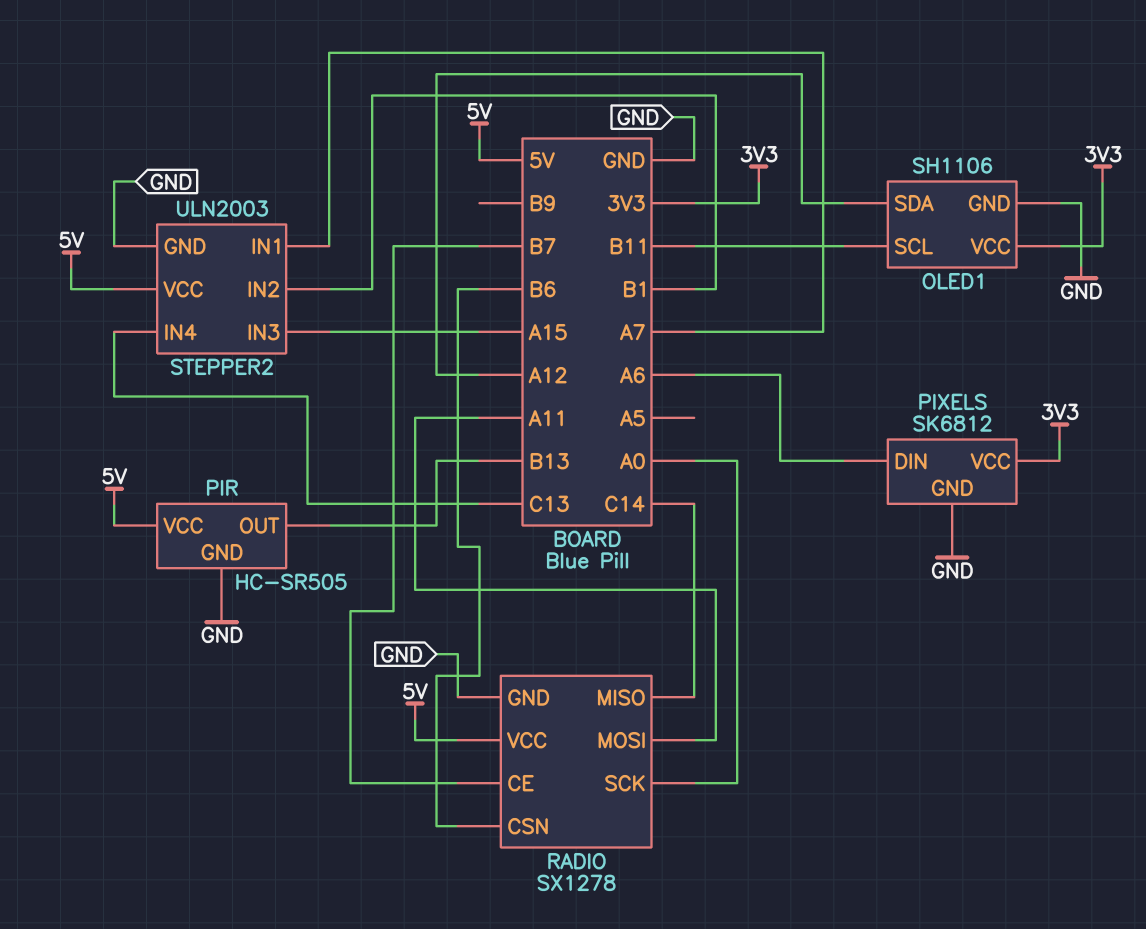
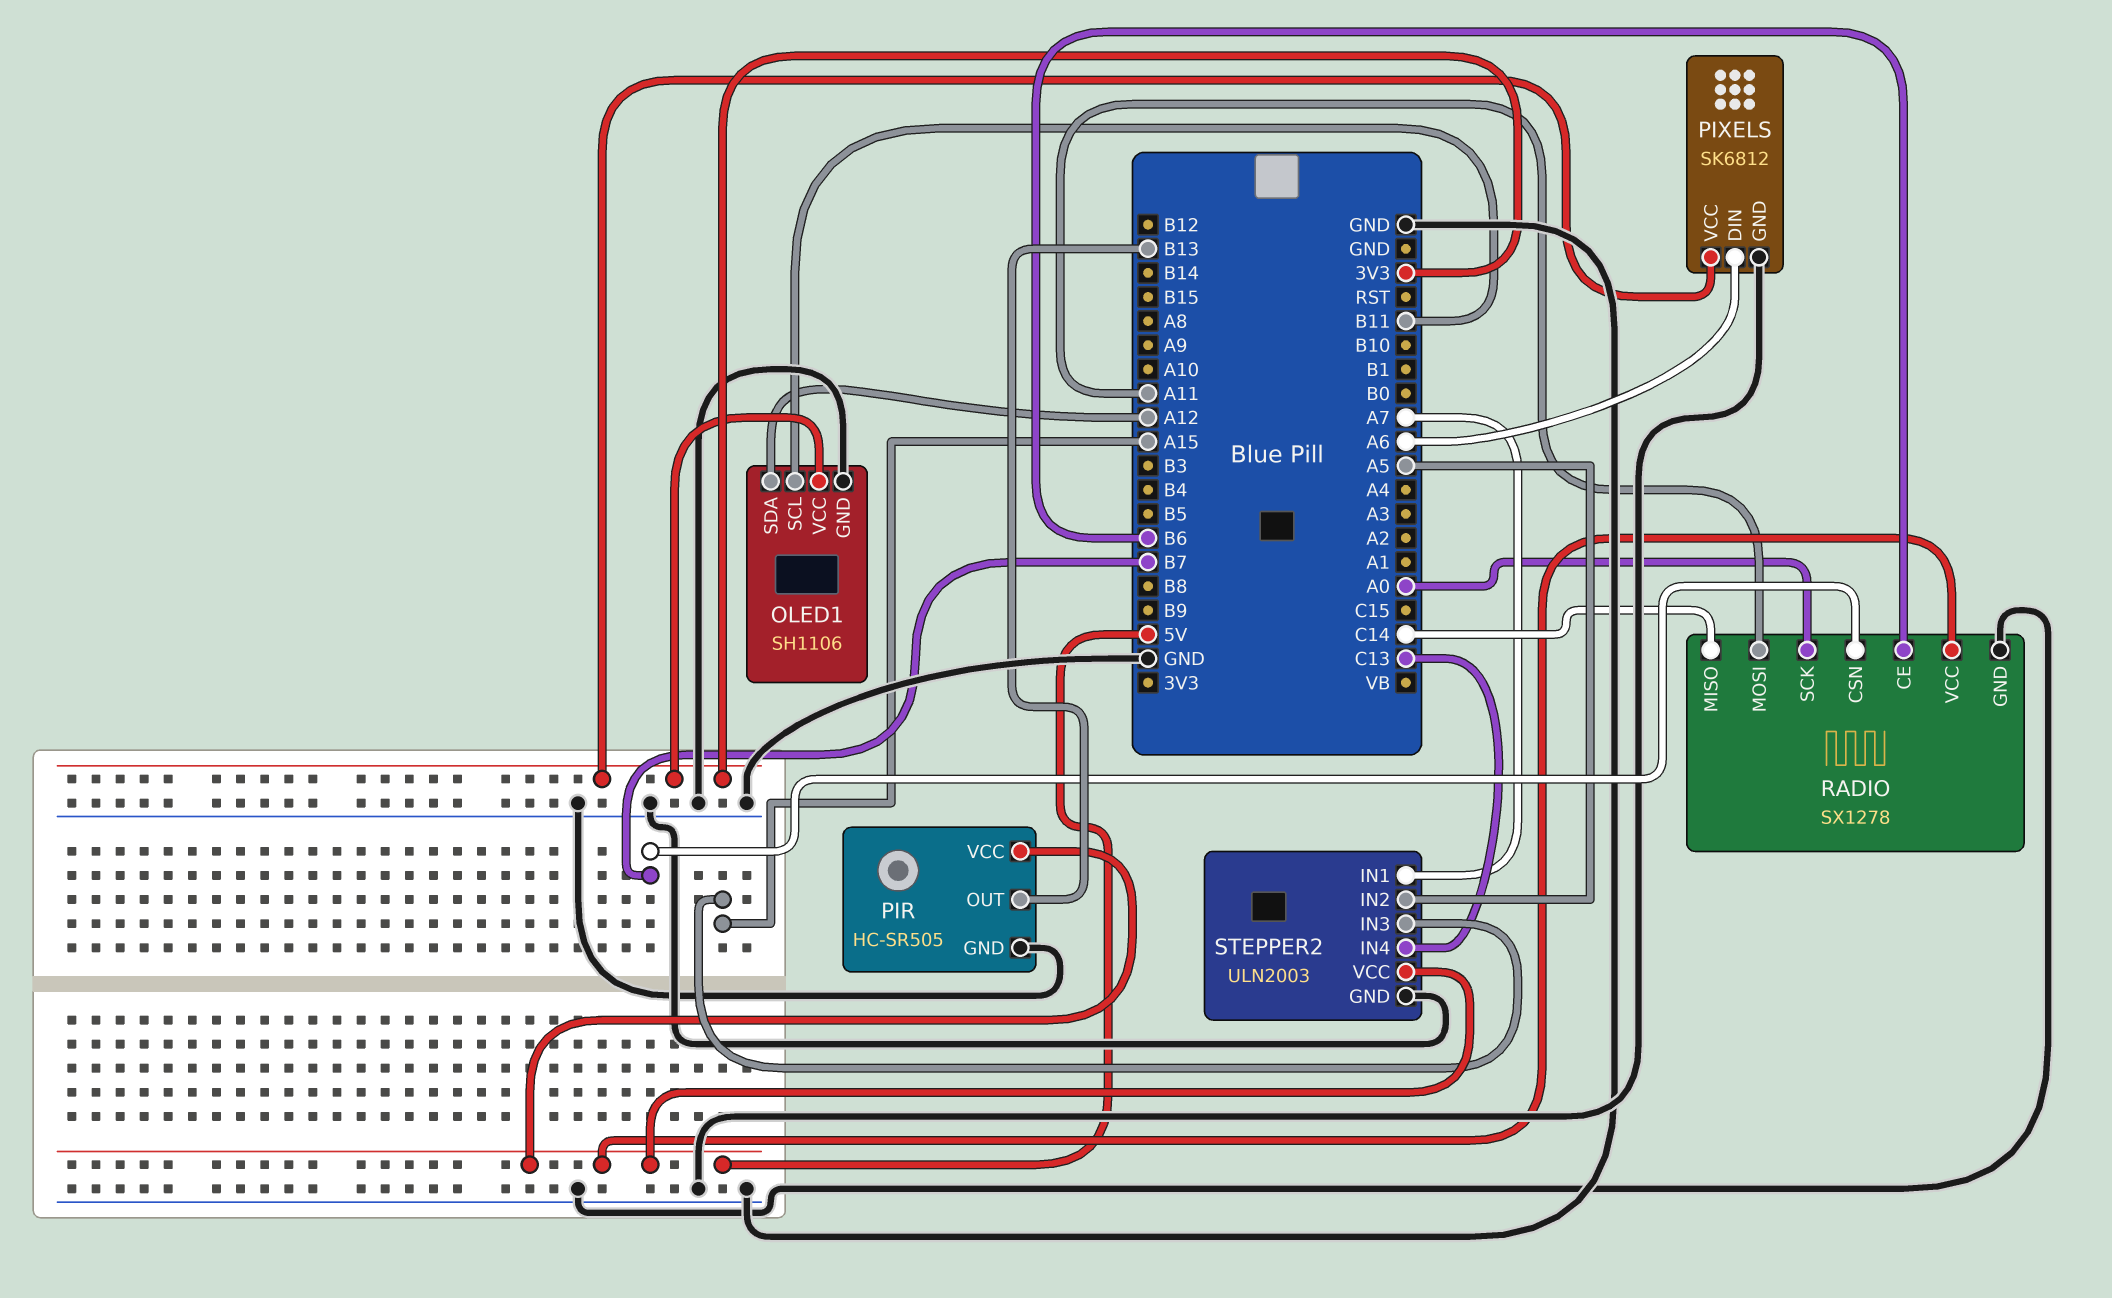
RADIO pin CE: B7 -> B6
RADIO pin CSN: B6 -> B7
STEPPER2 pin IN2: B1 -> A5

